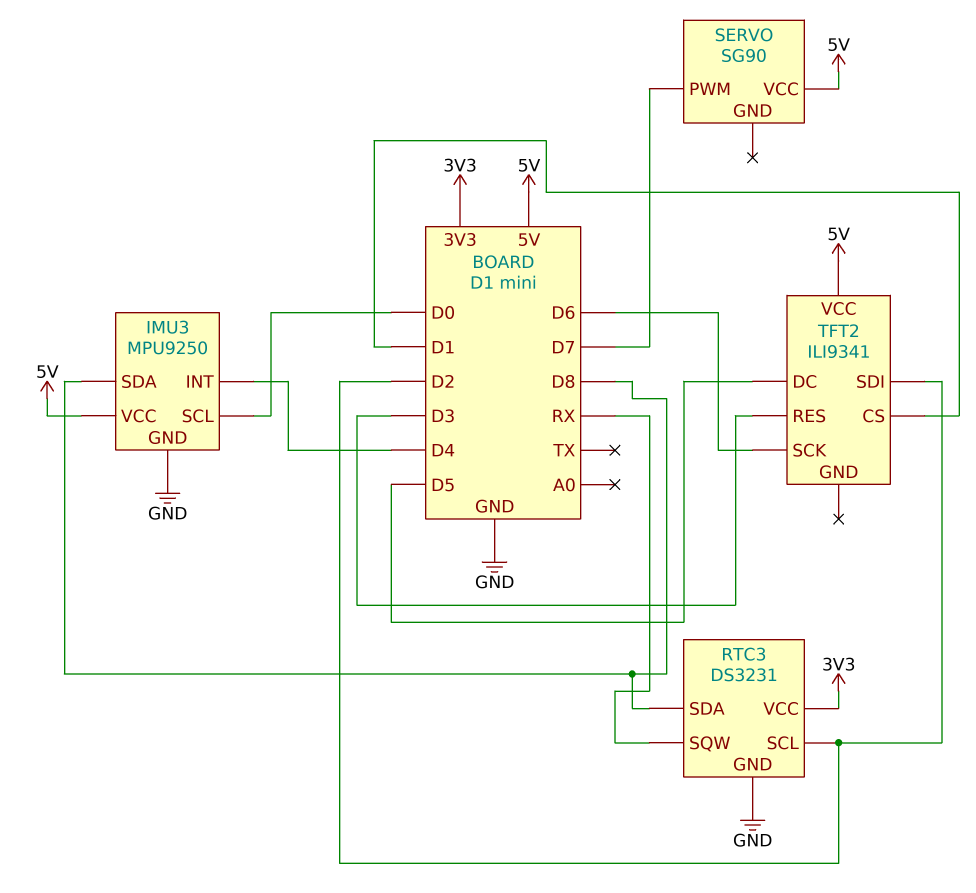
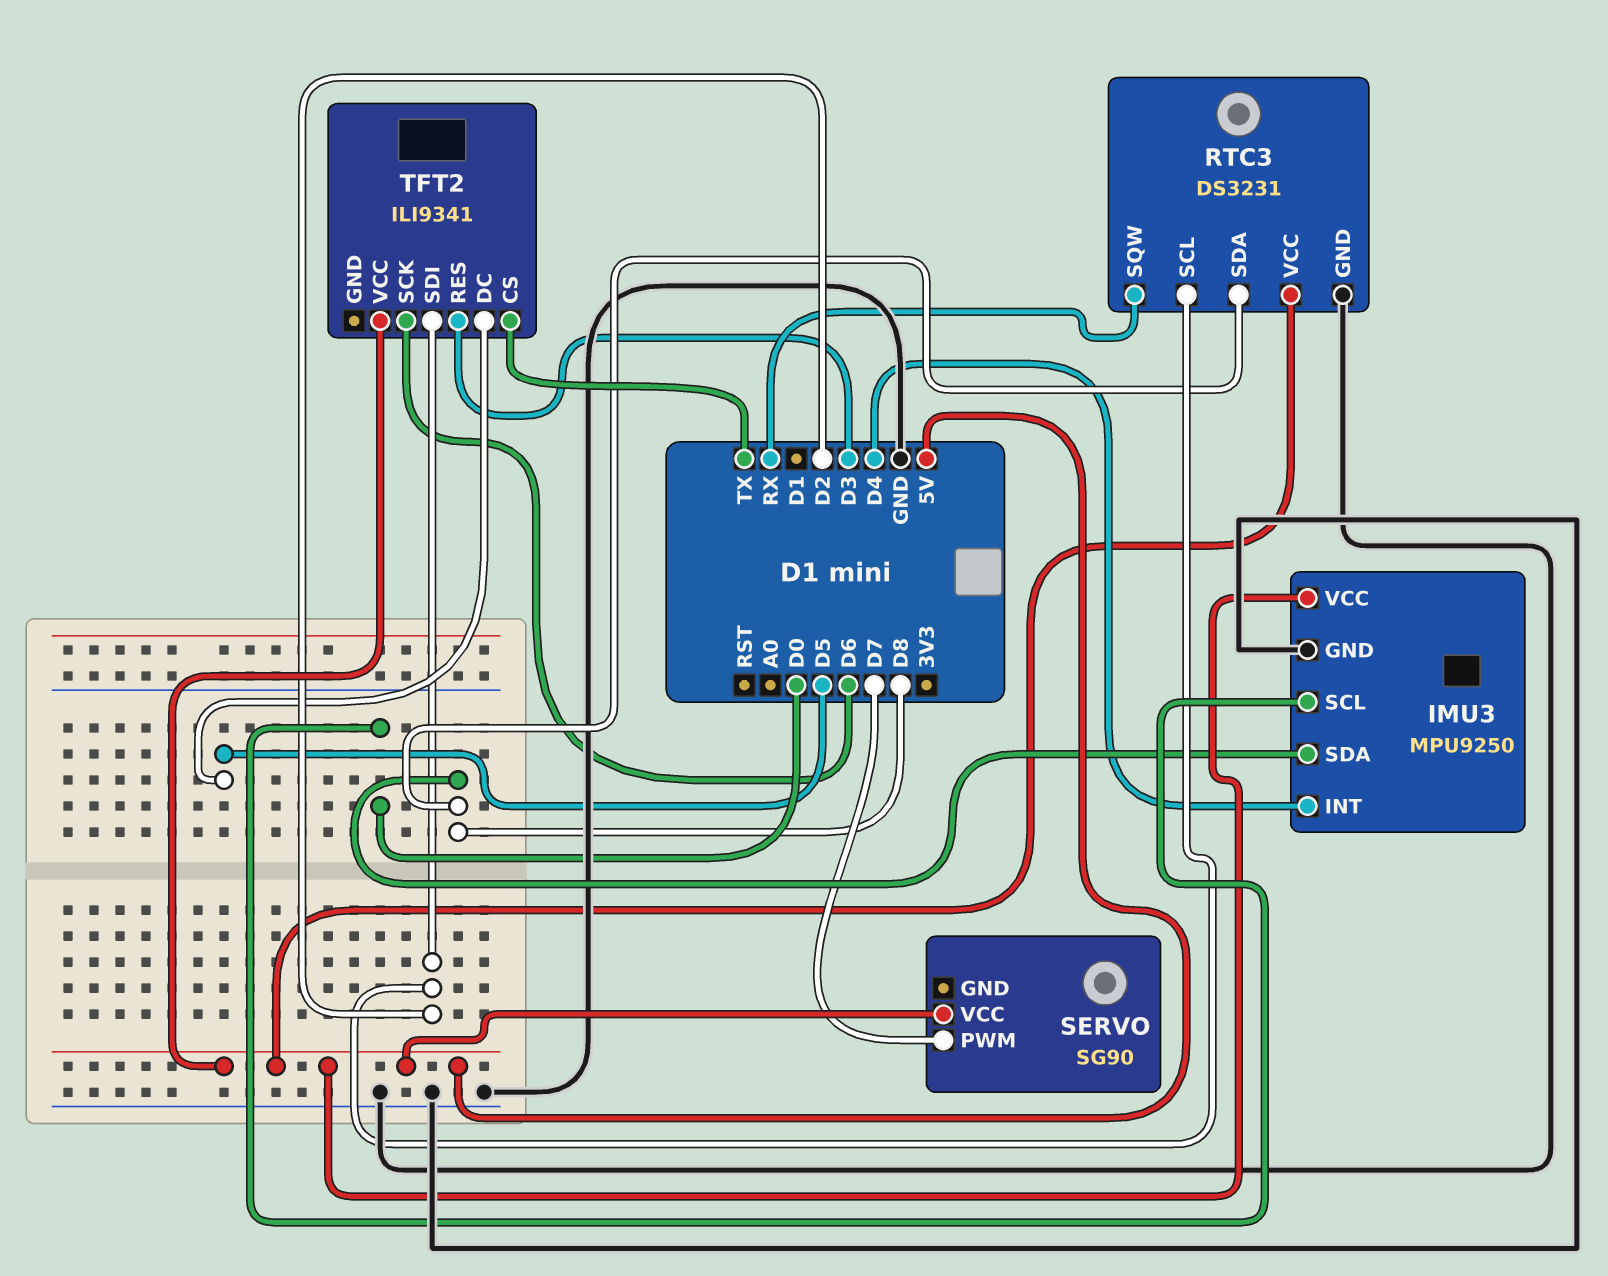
RTC3 pin VCC: 3V3 -> 5V
TFT2 pin CS: D1 -> TX

